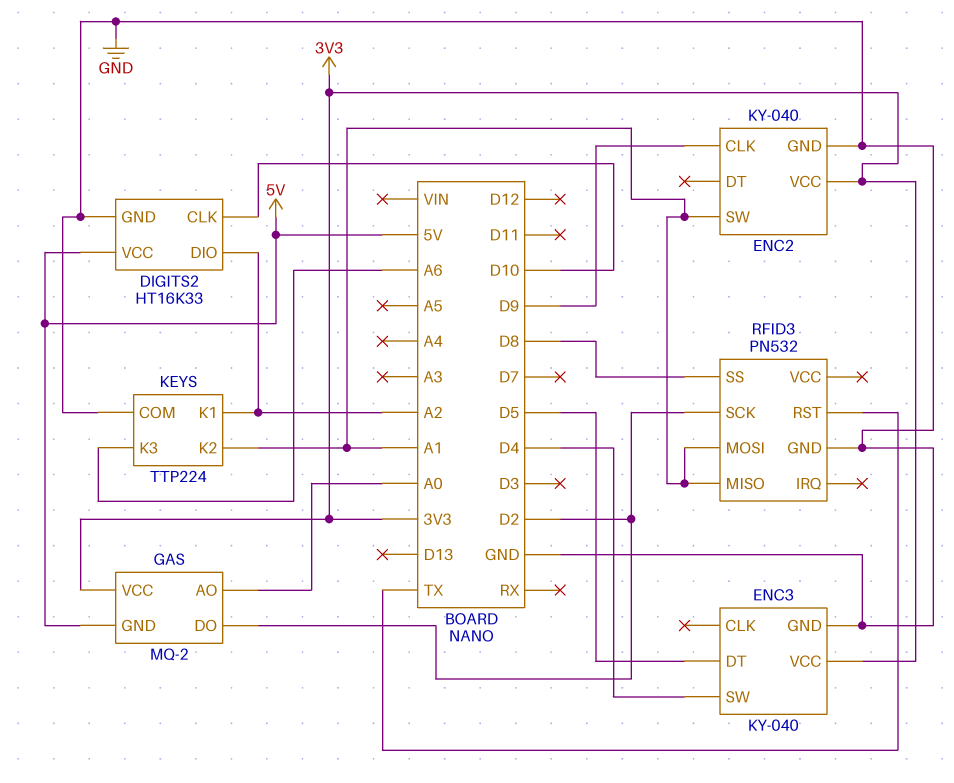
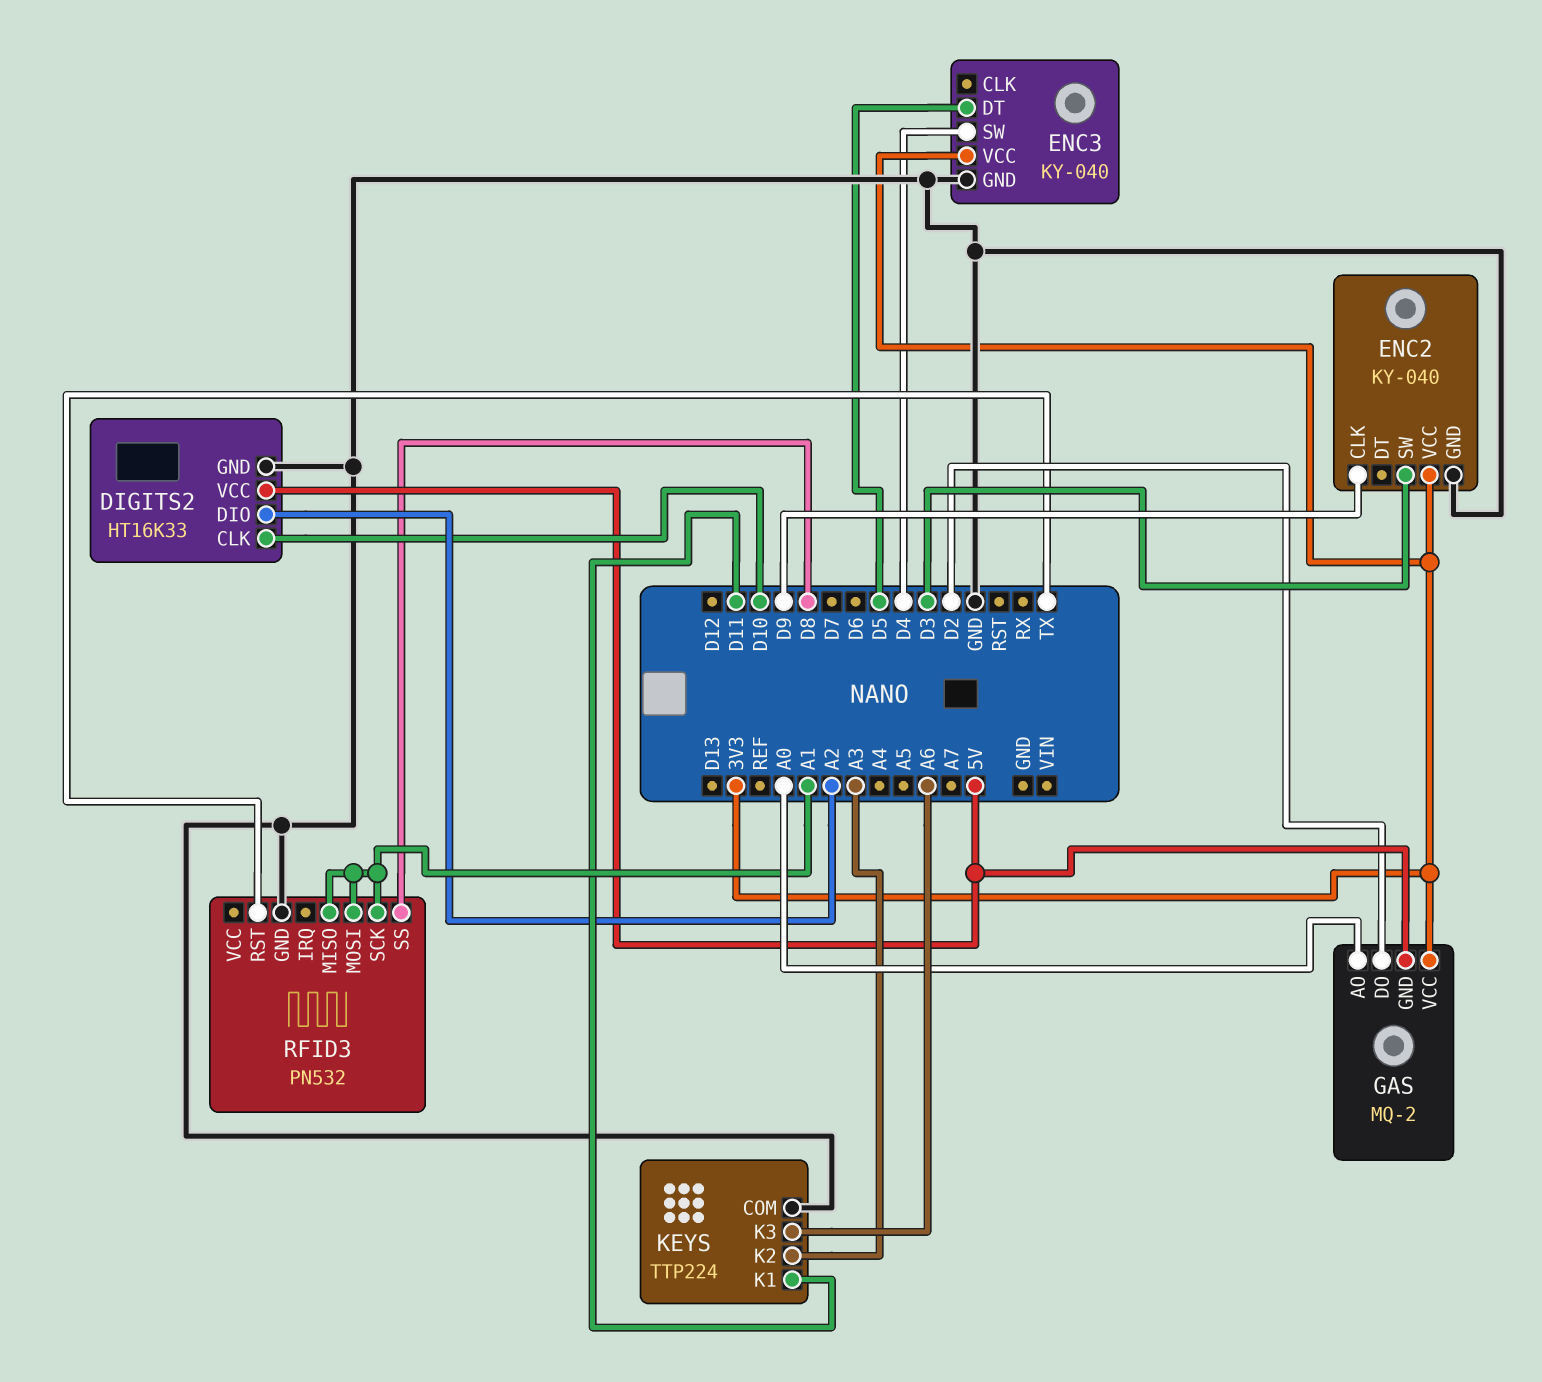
ENC2 pin SW: A1 -> D3
KEYS pin K1: A2 -> D11
KEYS pin K2: A1 -> A3
RFID3 pin SCK: D2 -> A1

